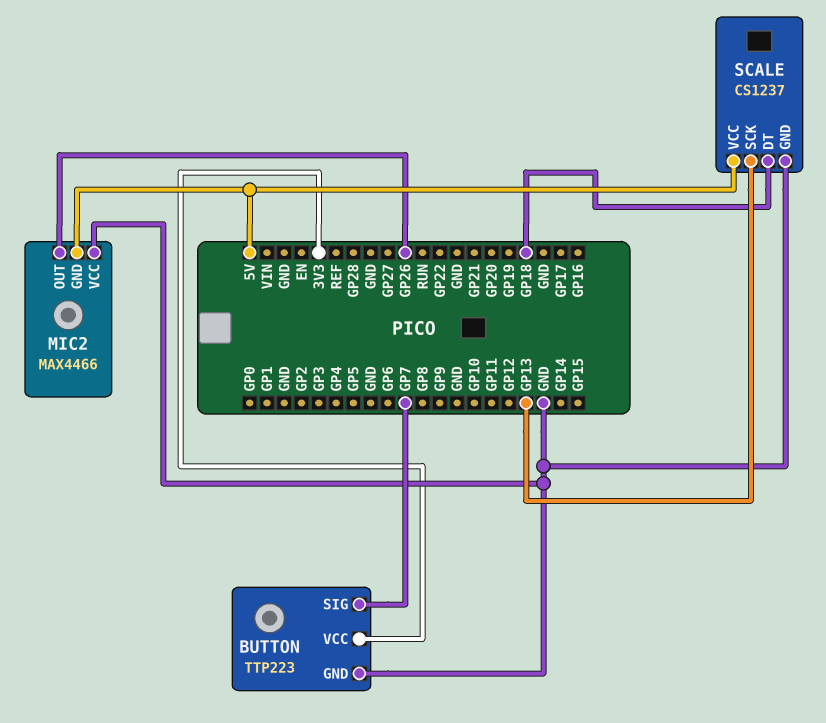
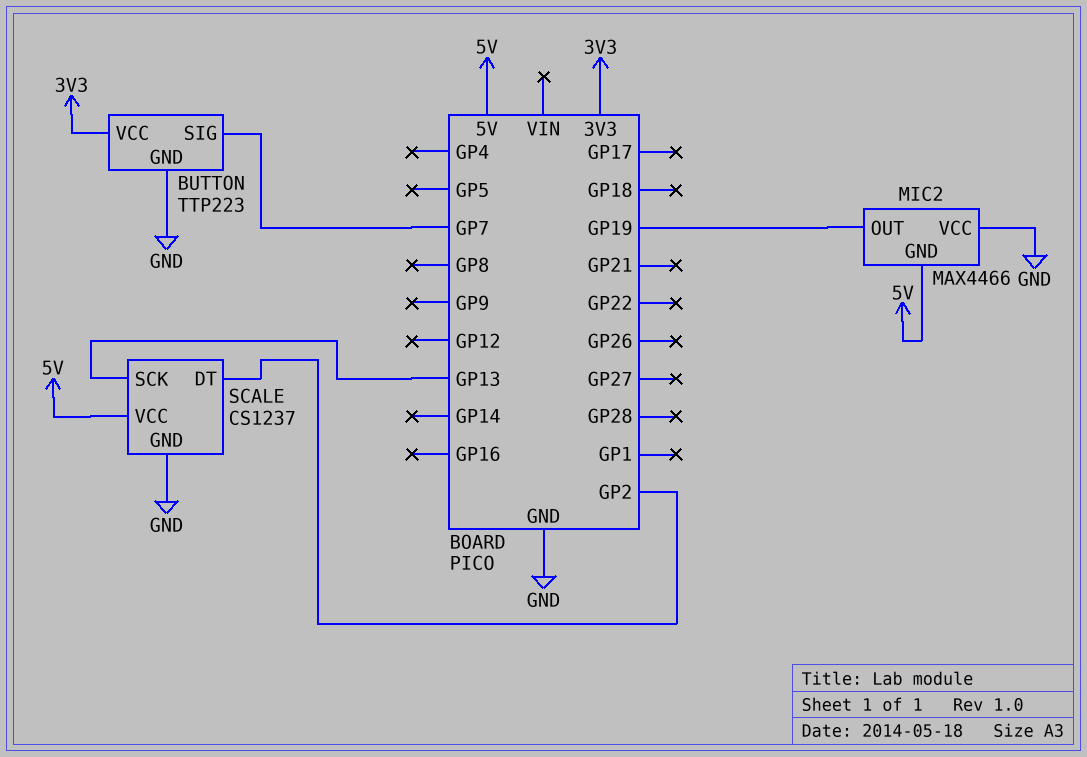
MIC2 pin OUT: GP26 -> GP19
SCALE pin DT: GP18 -> GP2

